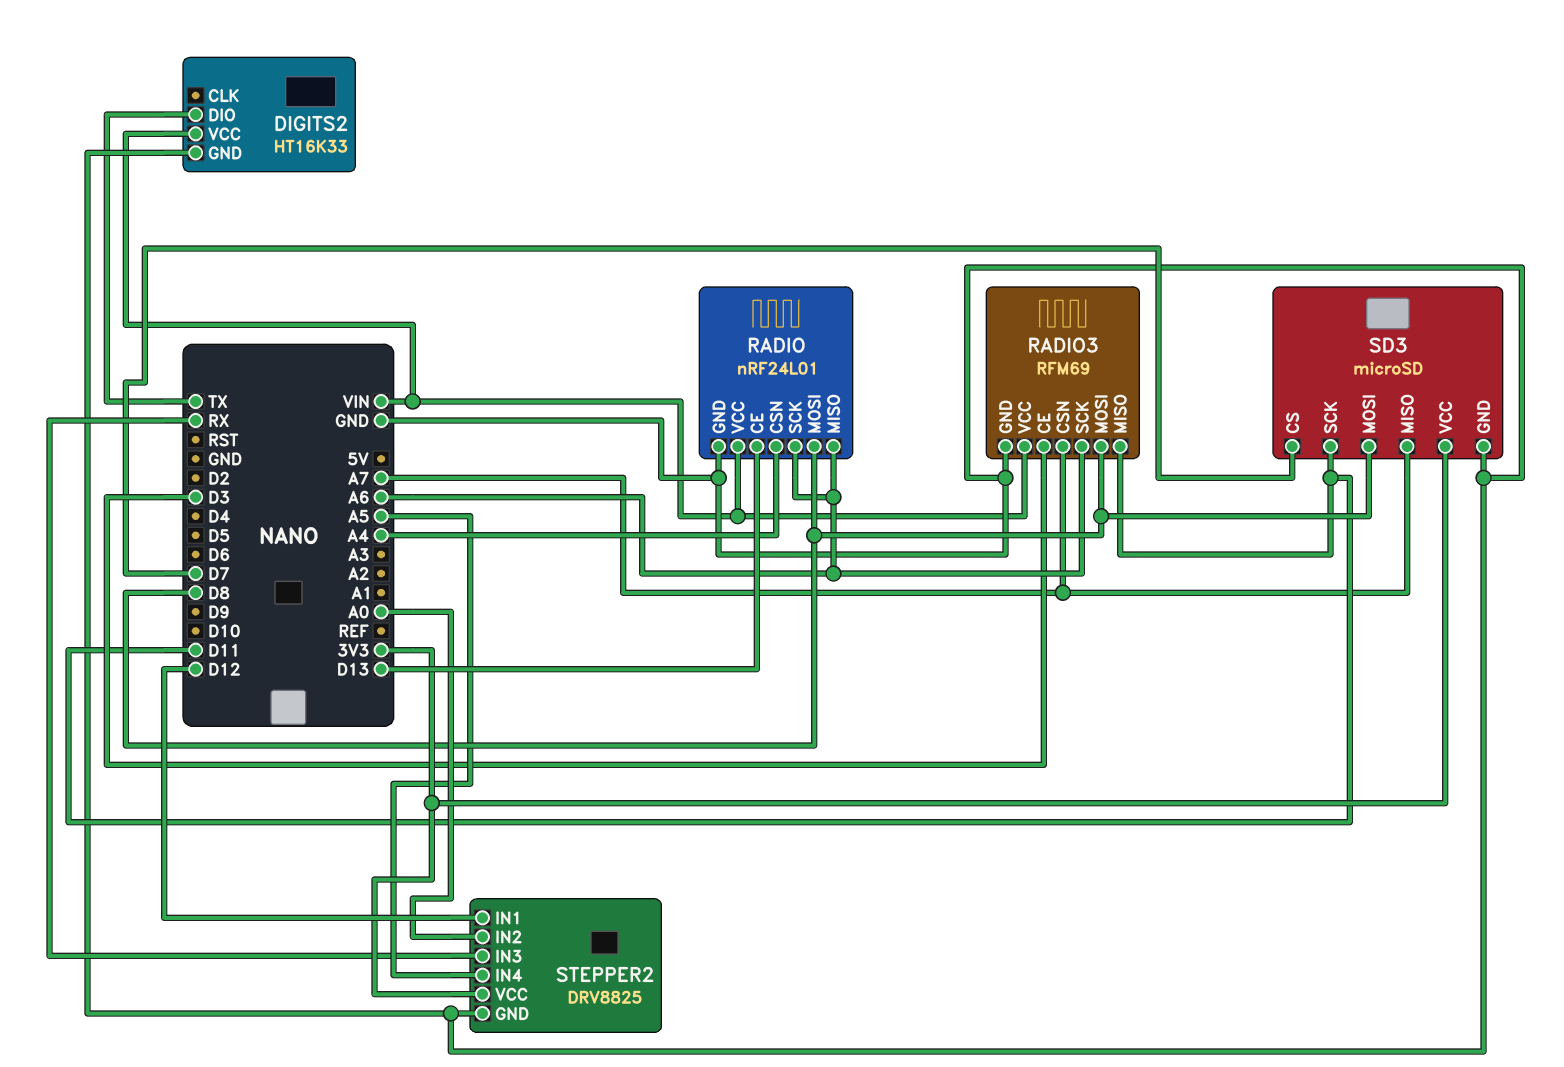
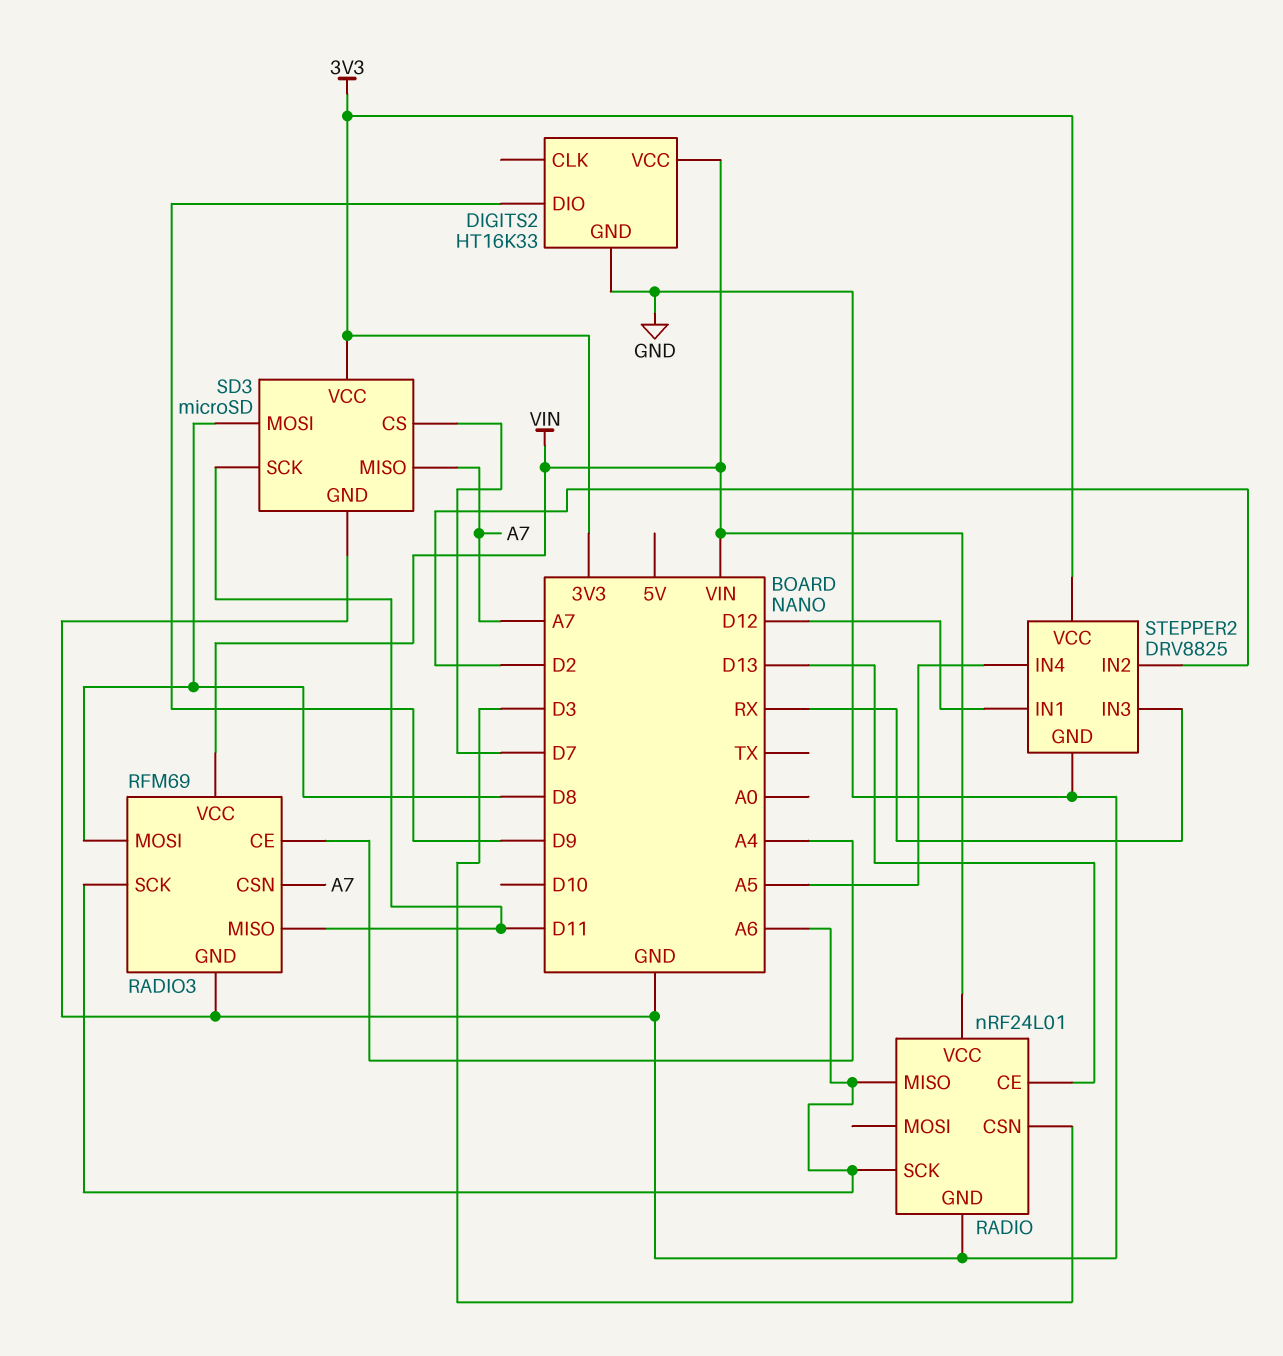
DIGITS2 pin DIO: TX -> D9
RADIO pin CSN: A4 -> D3
RADIO pin MOSI: D8 -> none
RADIO3 pin CE: D3 -> A4
STEPPER2 pin IN2: A0 -> D2

